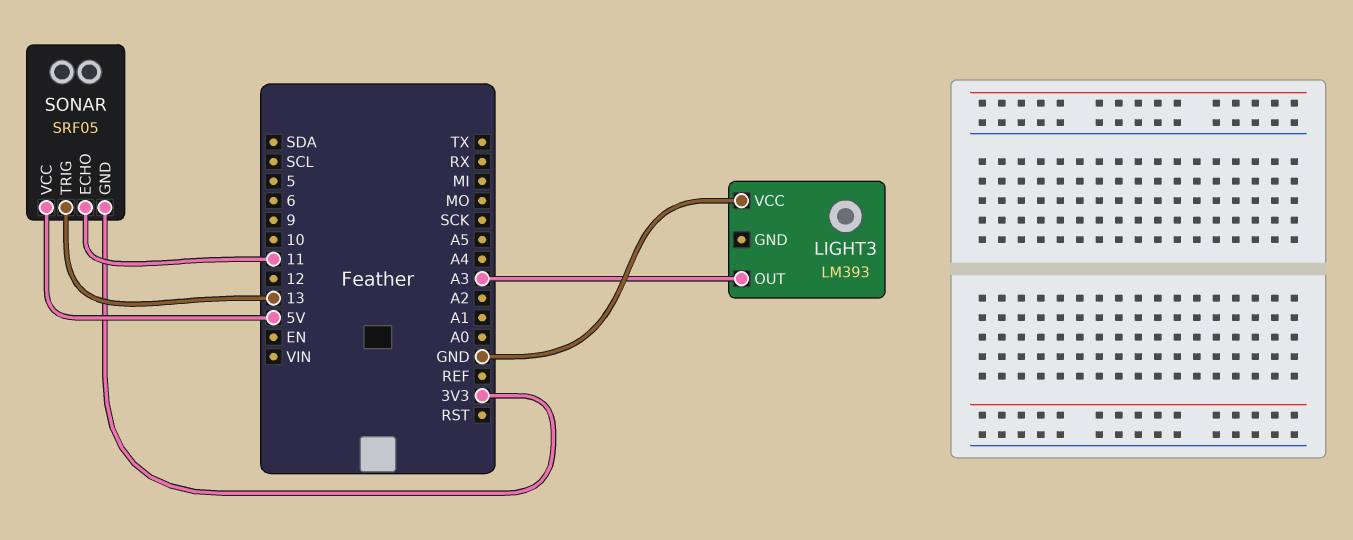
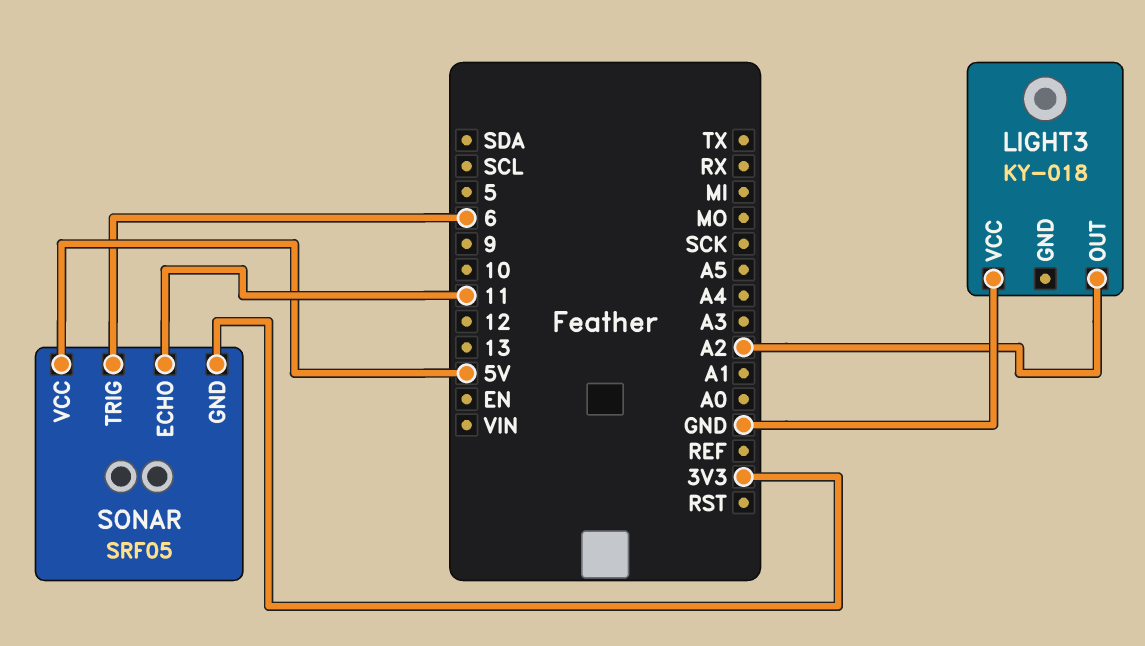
LIGHT3: LM393 -> KY-018
LIGHT3 pin OUT: A3 -> A2
SONAR pin TRIG: 13 -> 6

